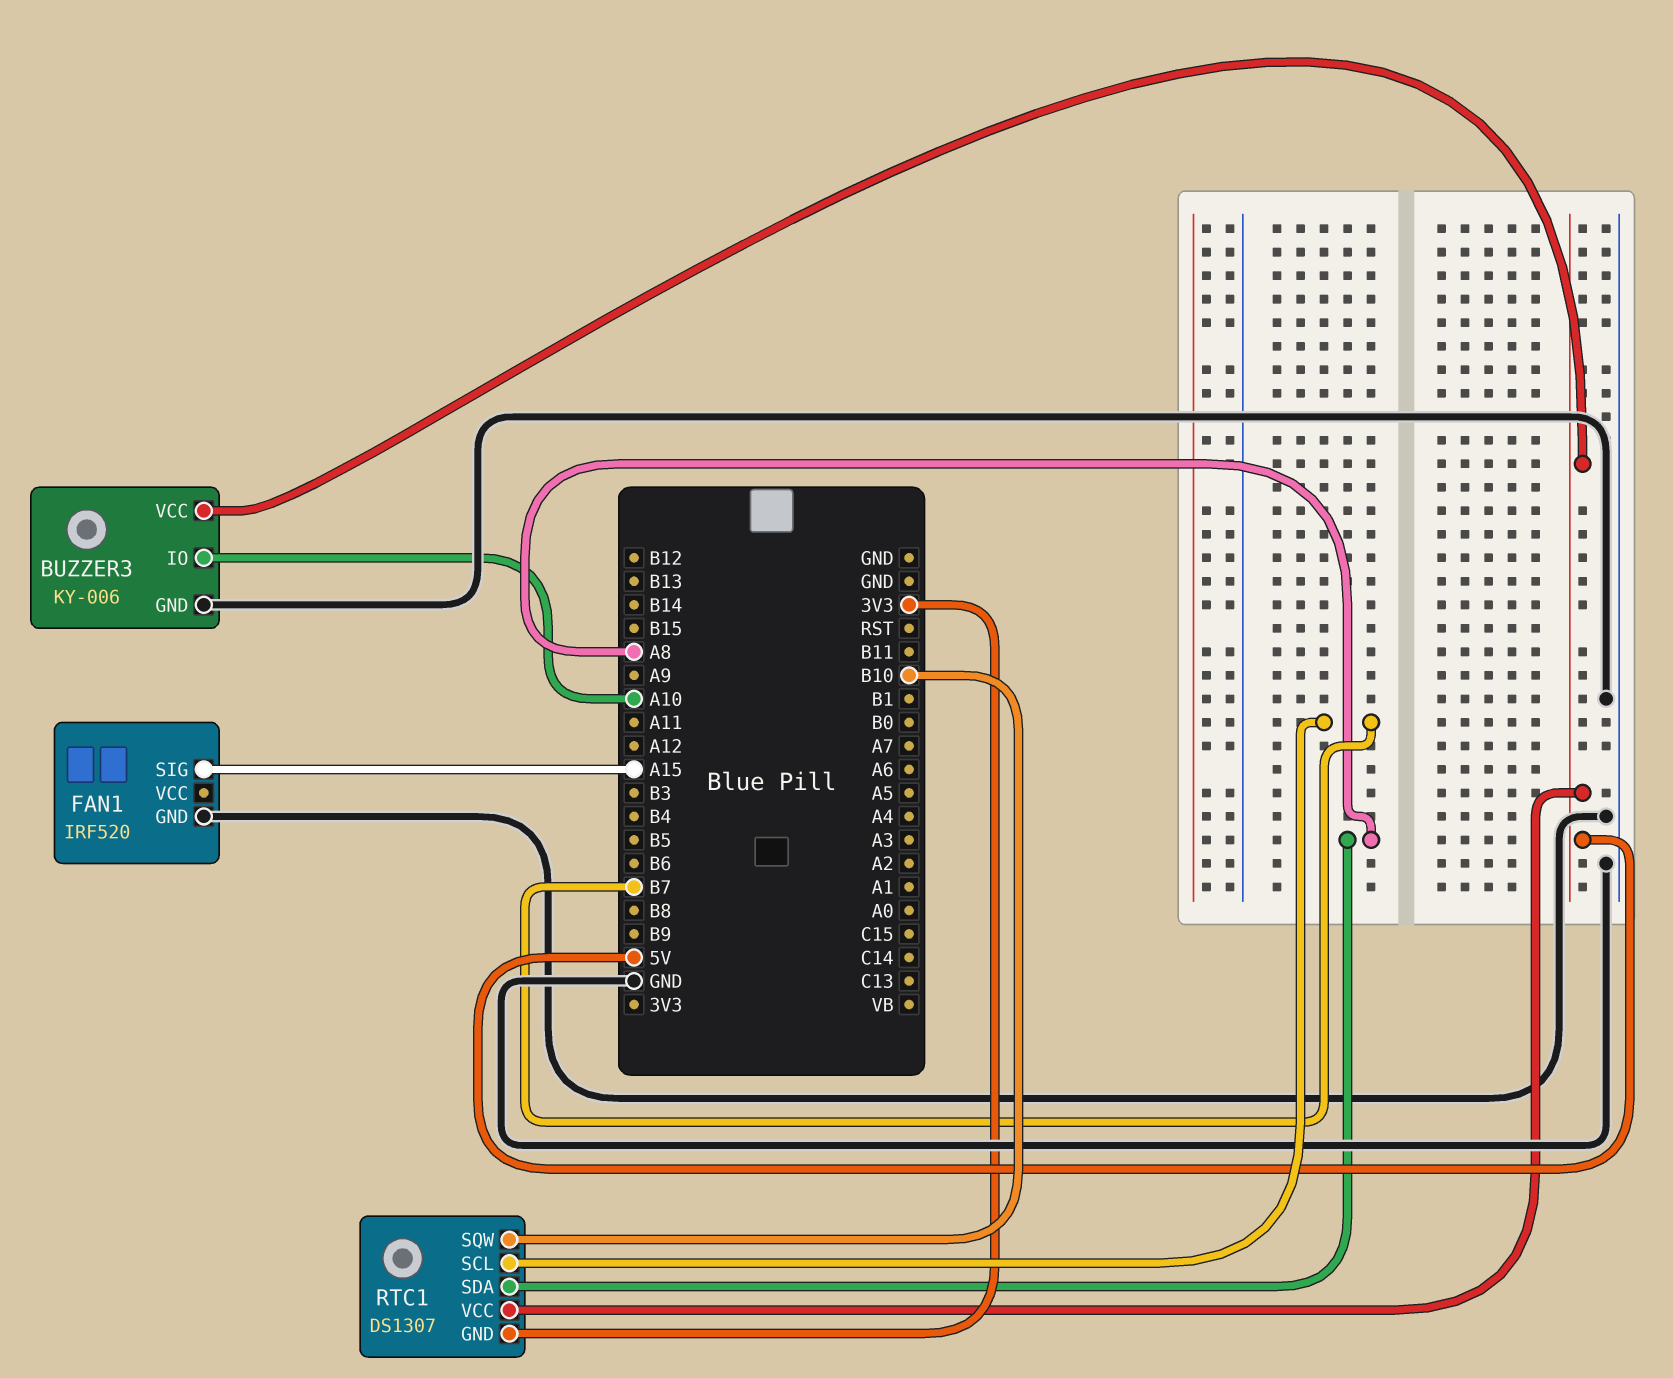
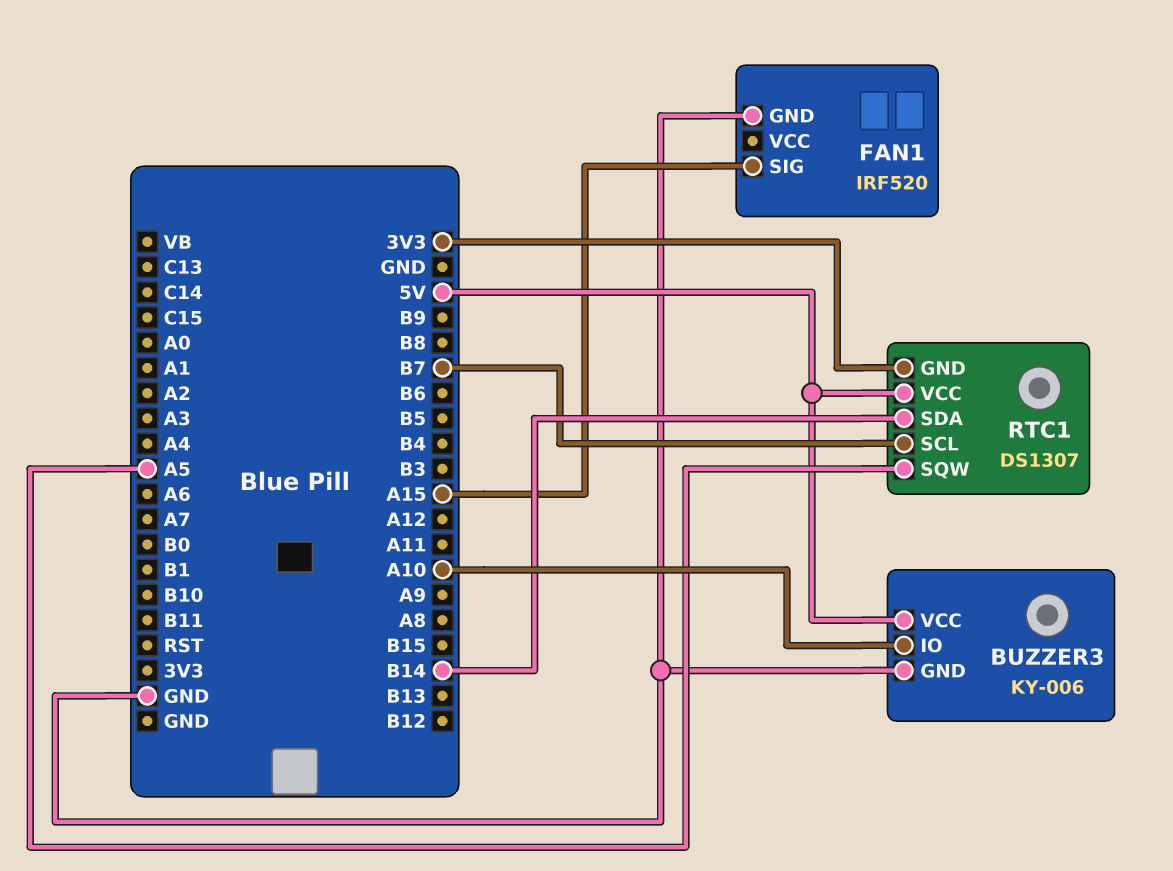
RTC1 pin SDA: A8 -> B14
RTC1 pin SQW: B10 -> A5

